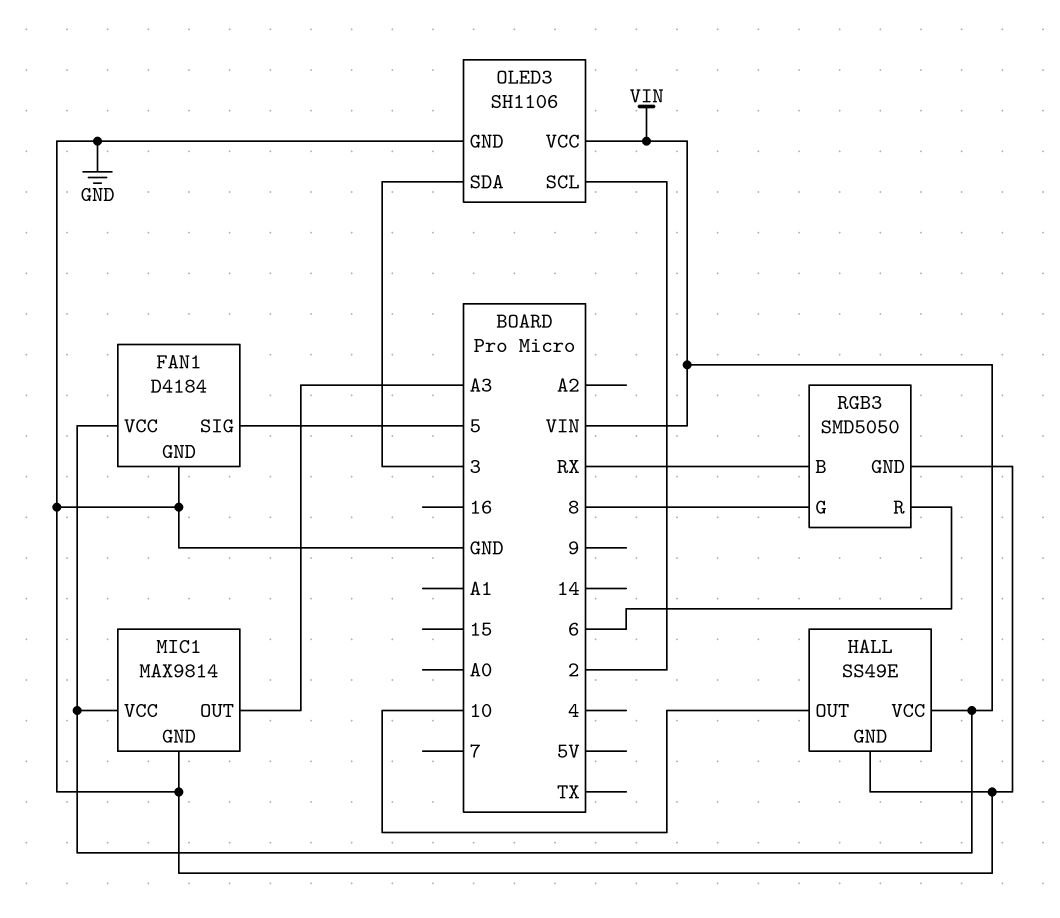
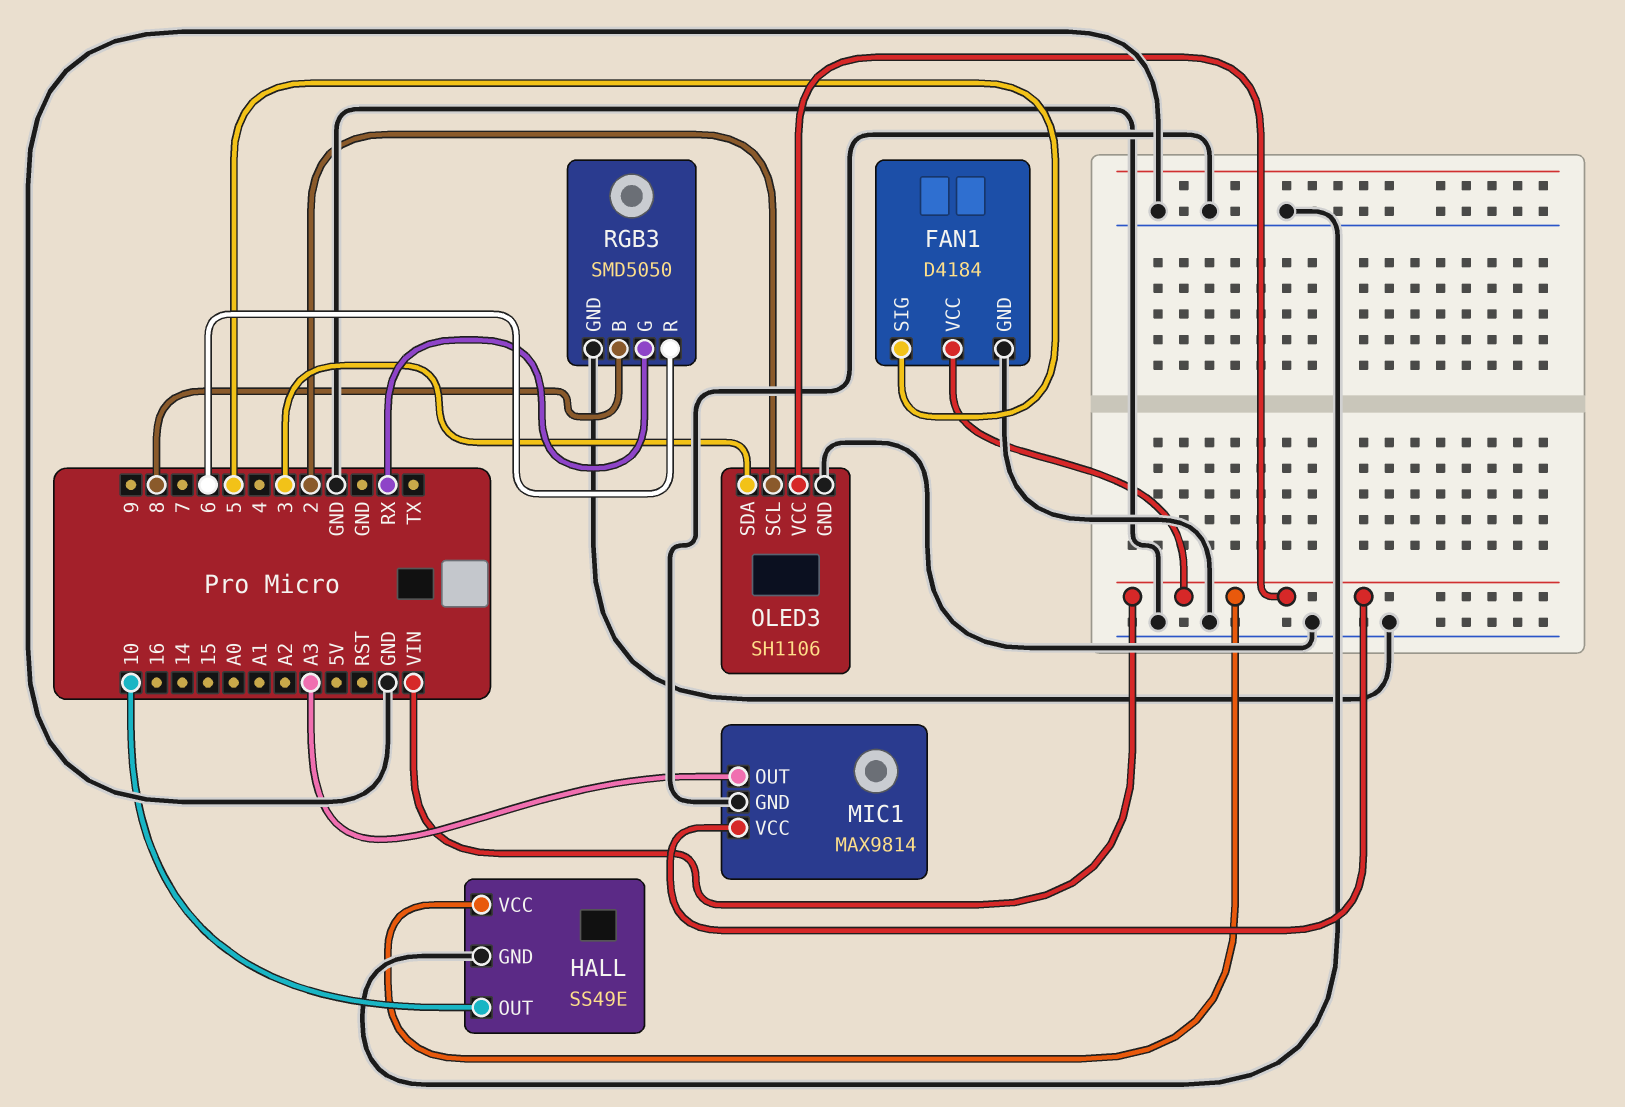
RGB3 pin B: RX -> 8
RGB3 pin G: 8 -> RX

